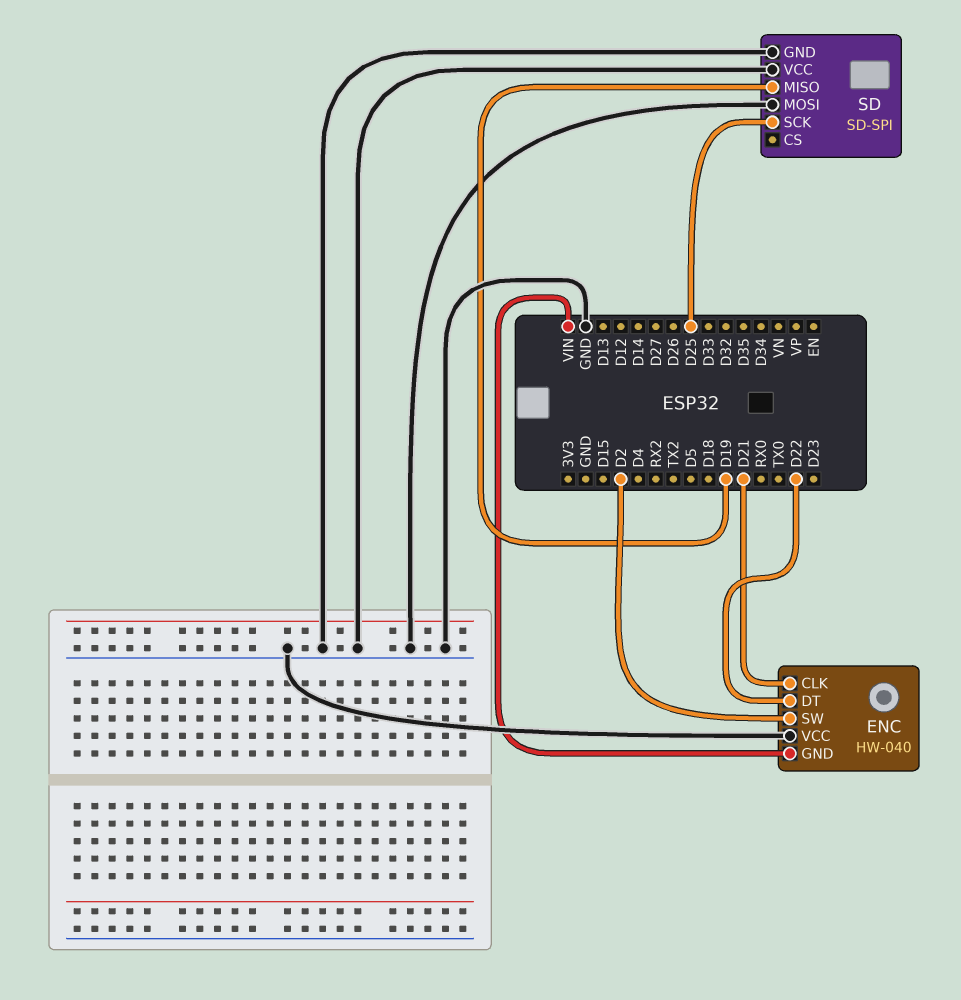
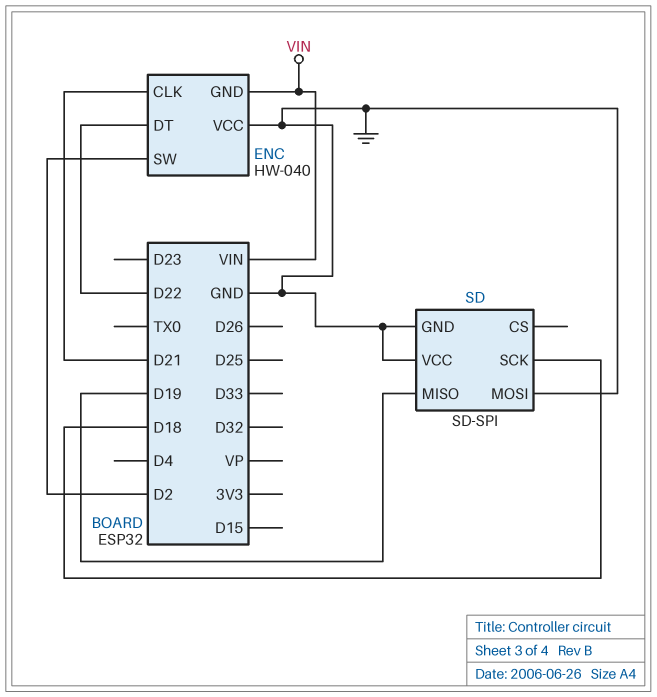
SD pin SCK: D25 -> D18

